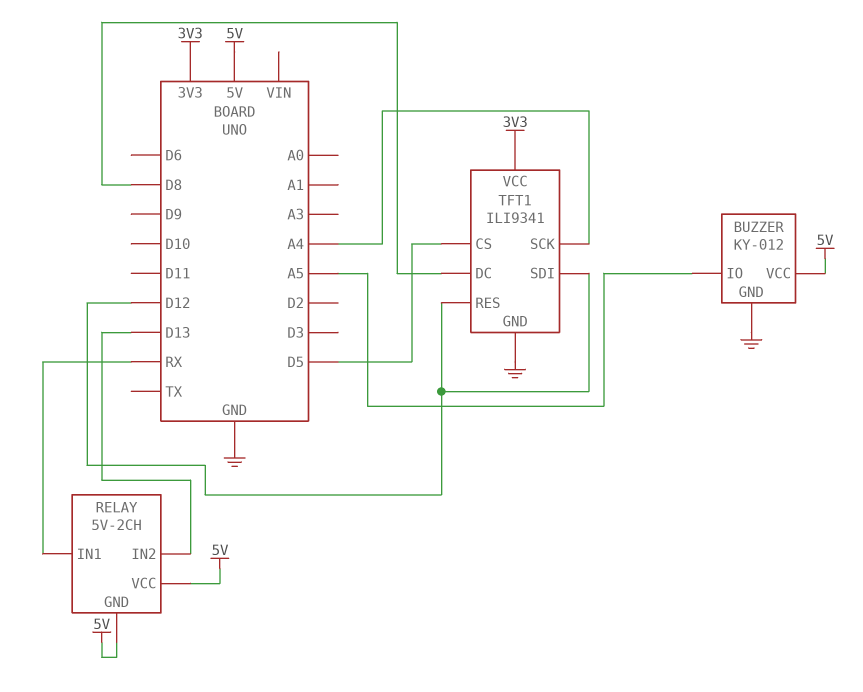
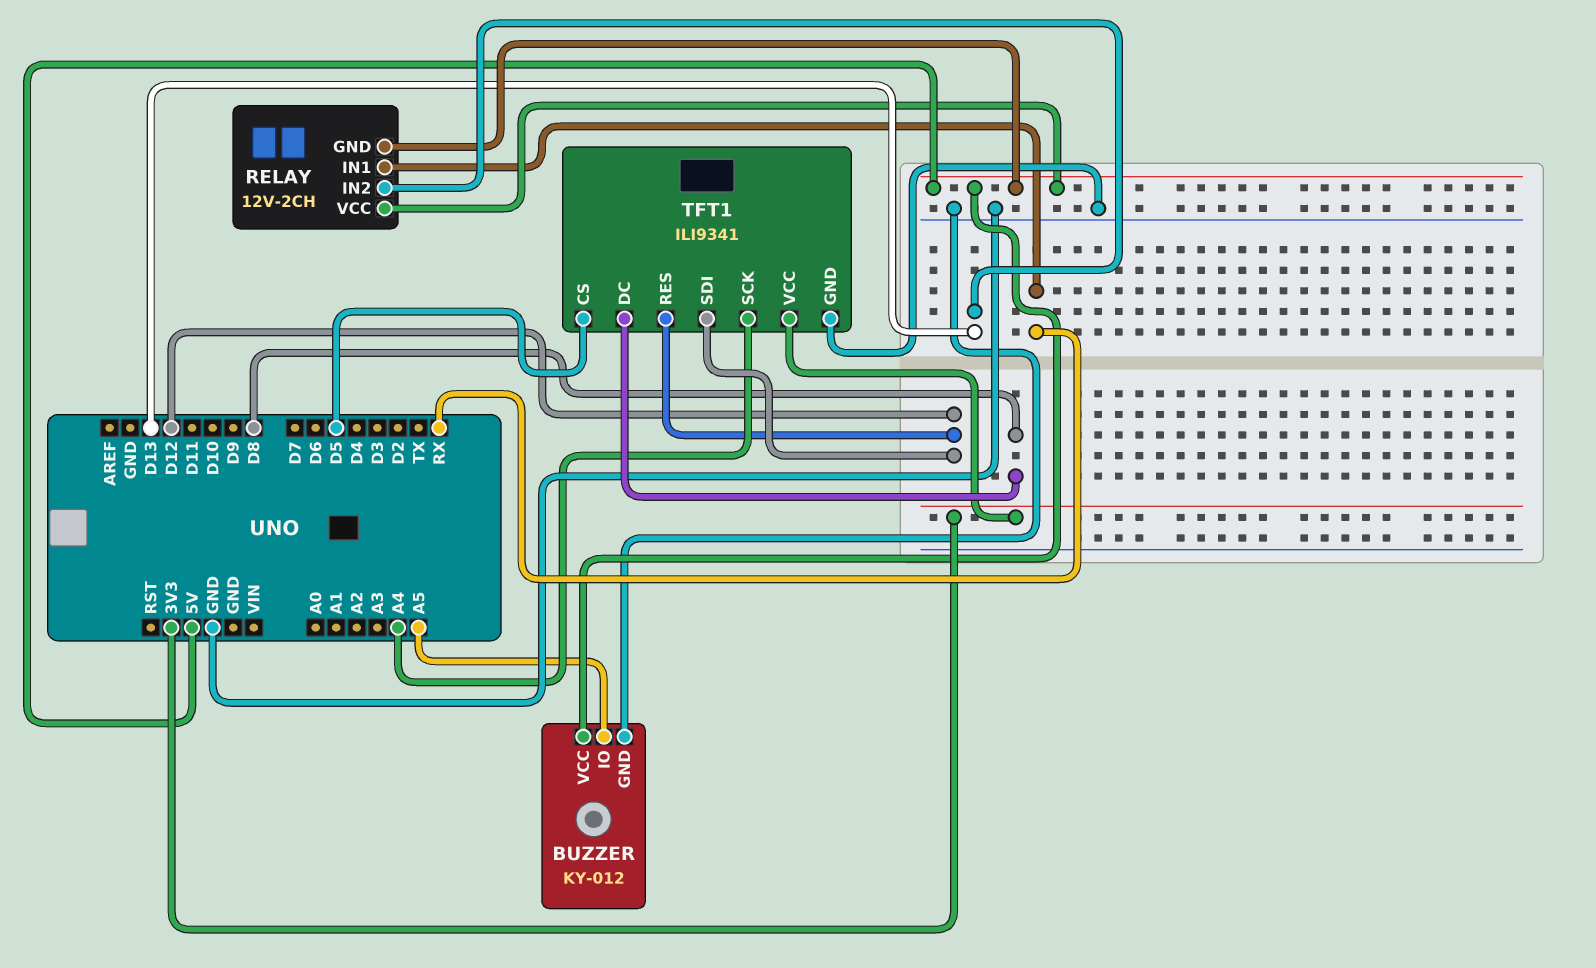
RELAY: 5V-2CH -> 12V-2CH

